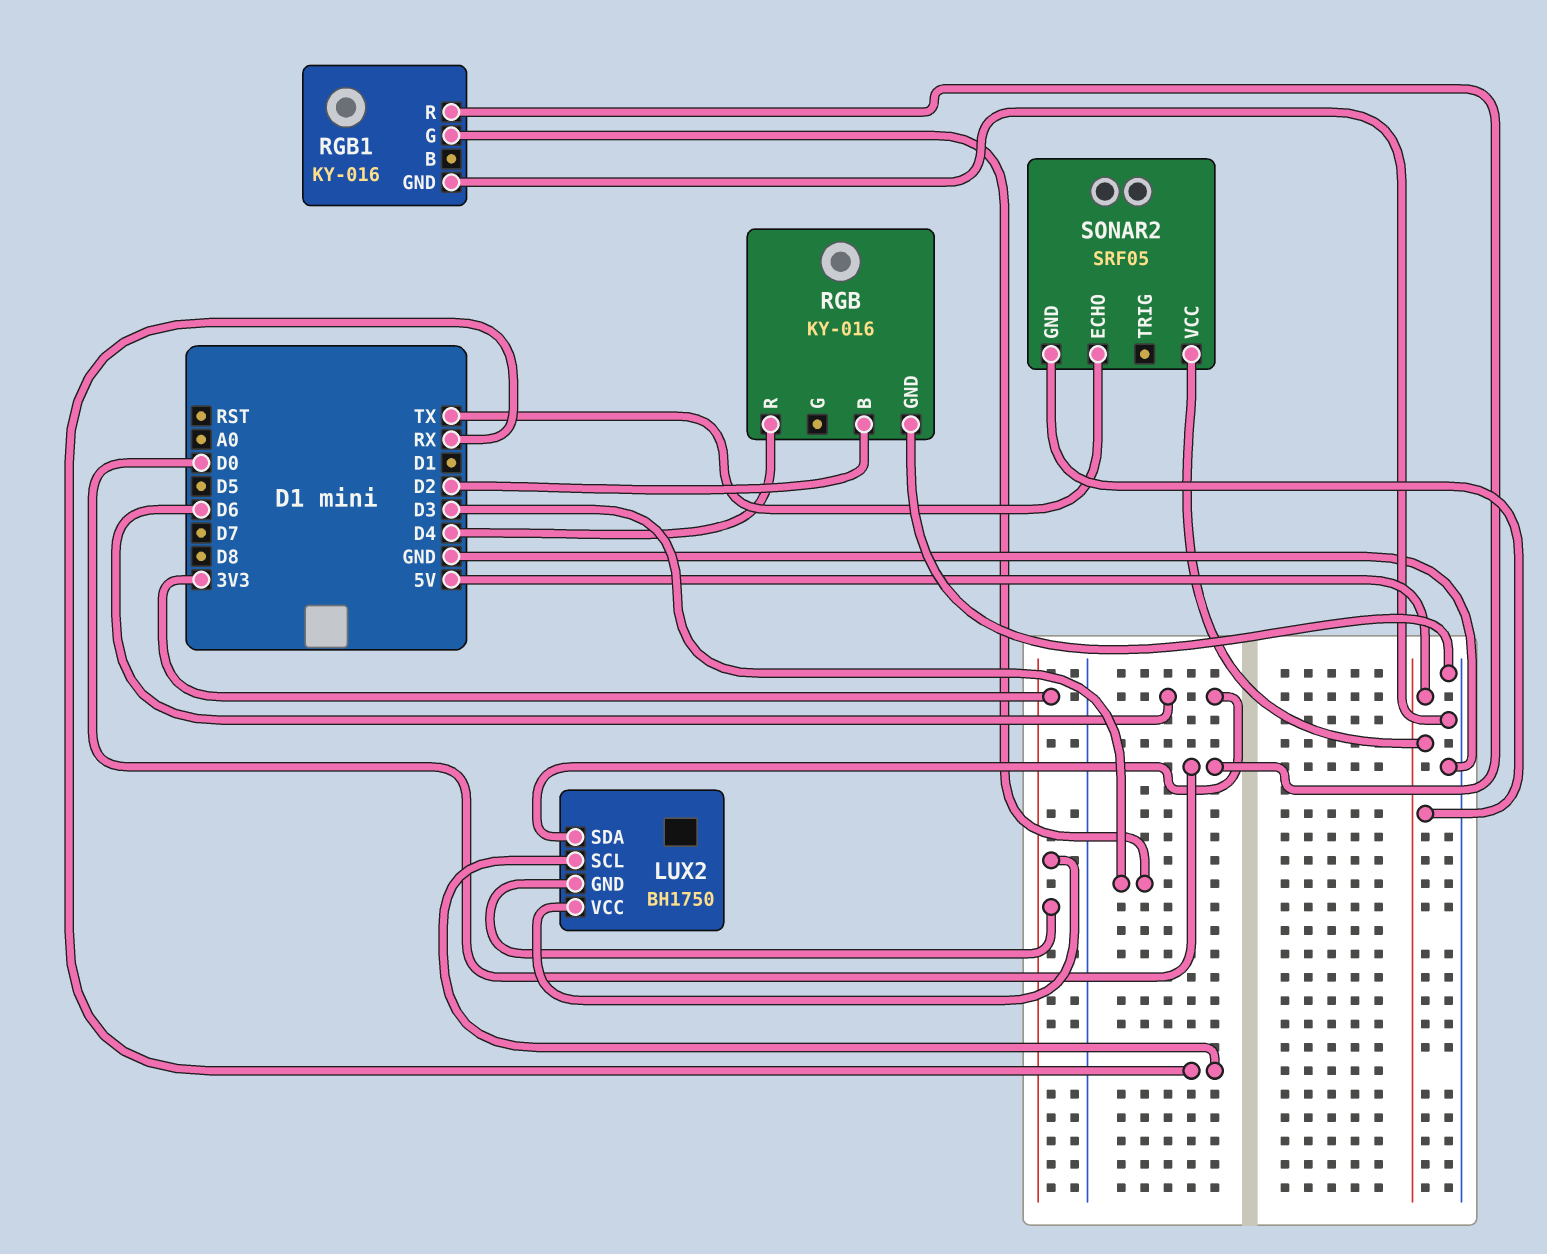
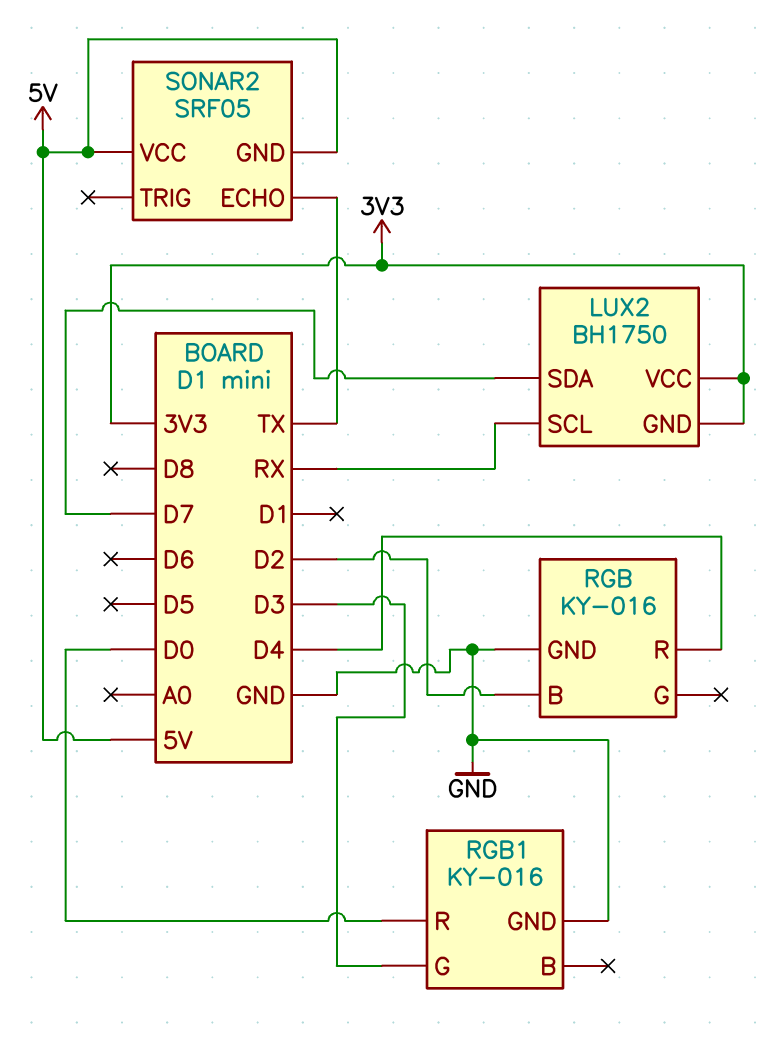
LUX2 pin SDA: D6 -> D7

